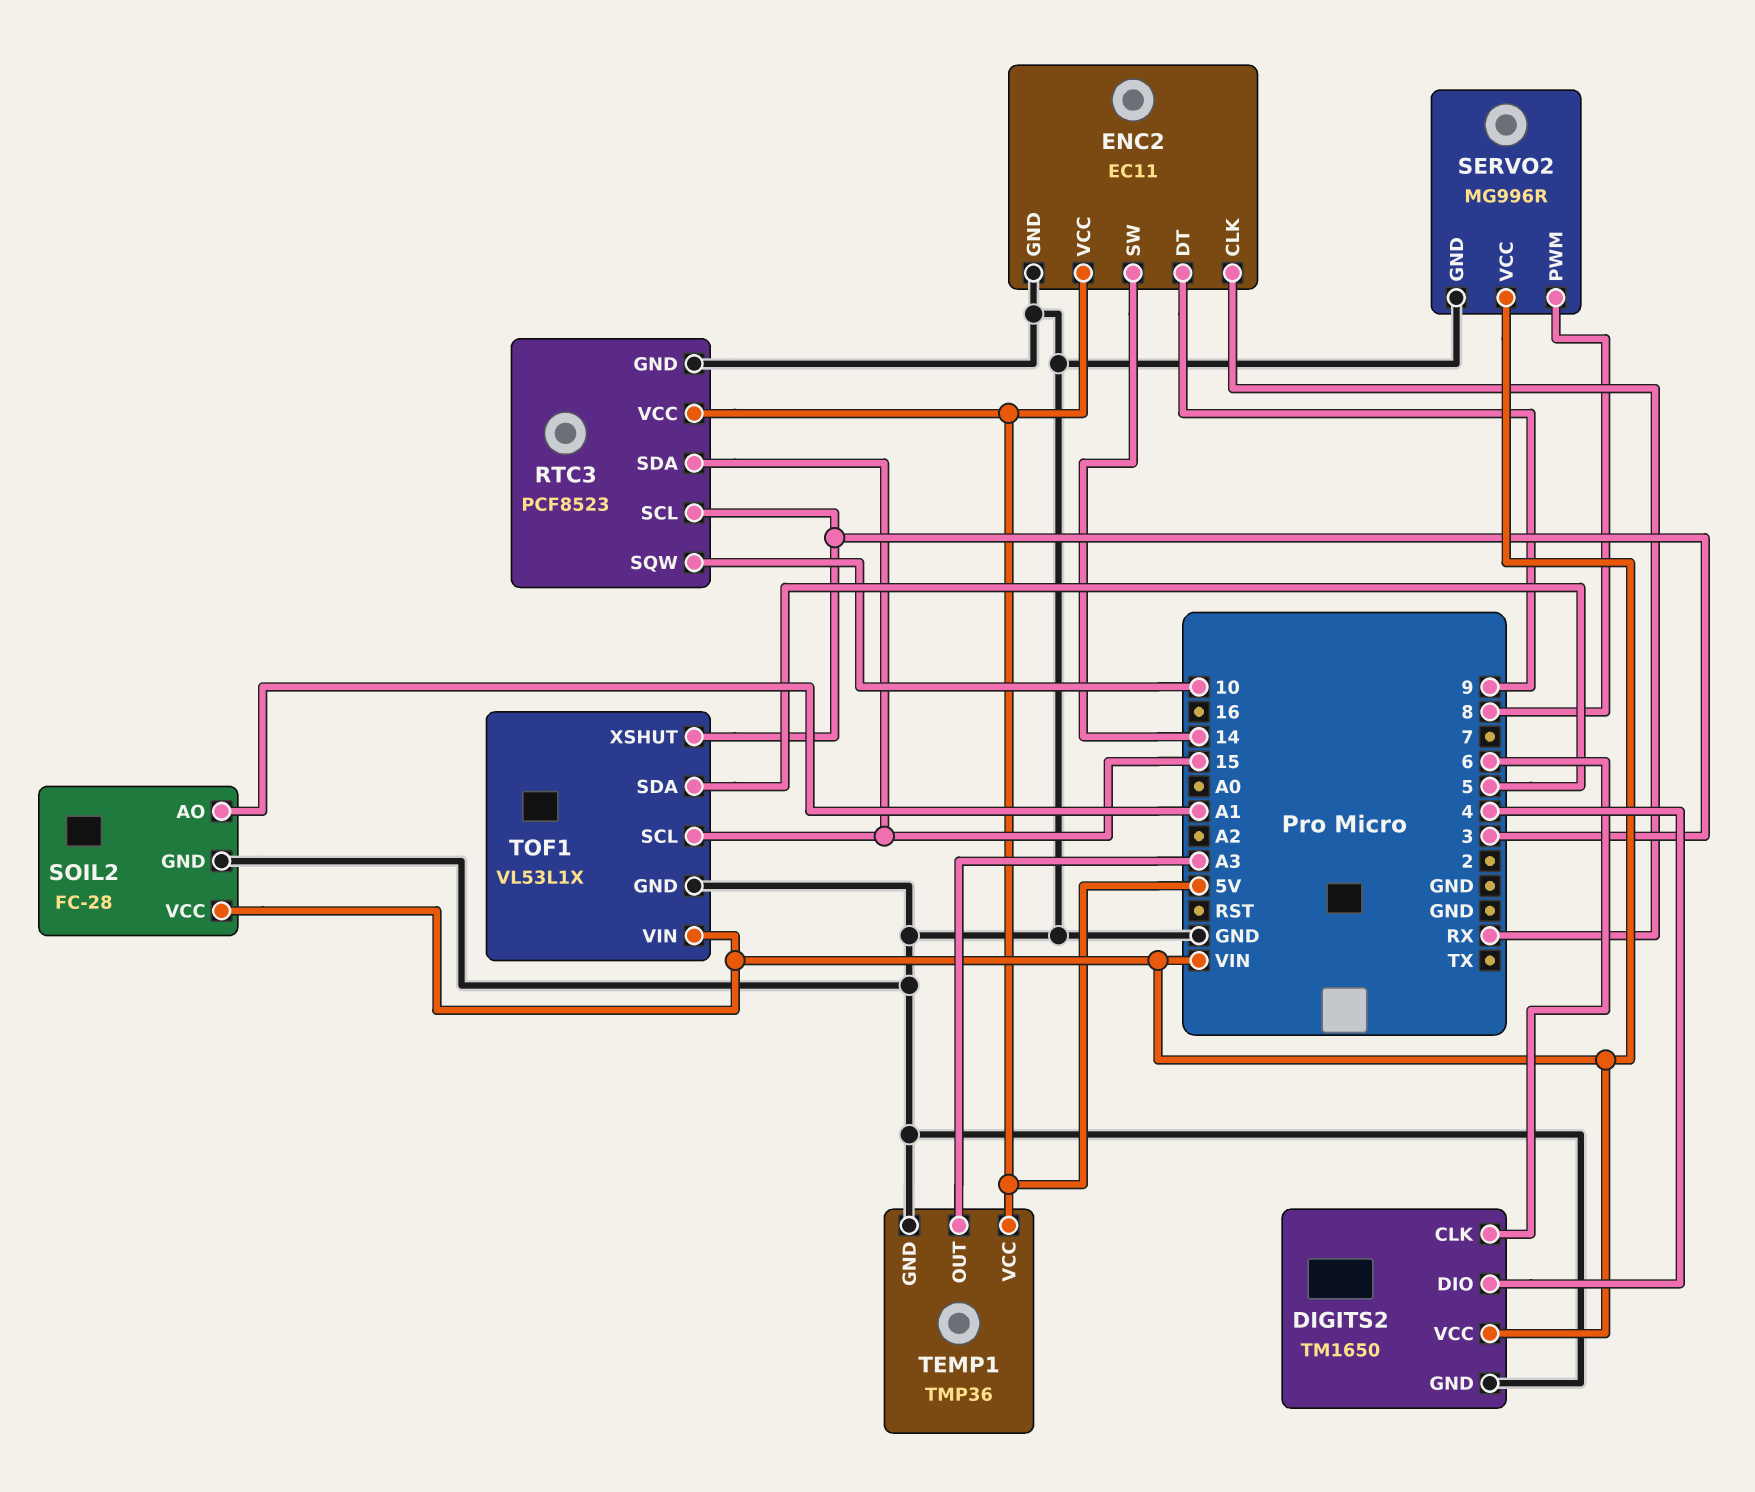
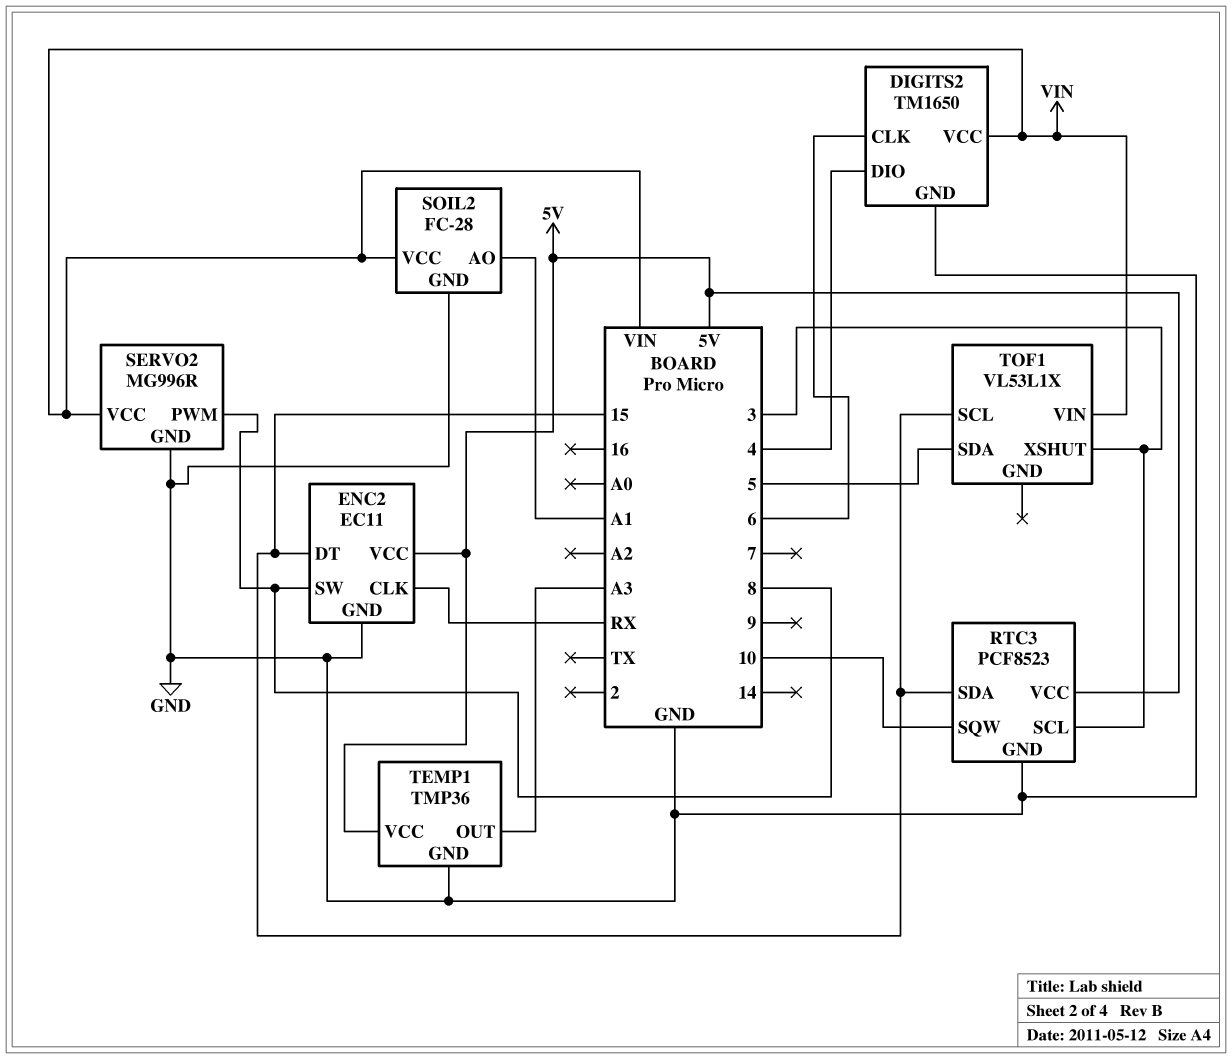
ENC2 pin DT: 9 -> 15
ENC2 pin SW: 14 -> 8
TOF1 pin GND: GND -> none

